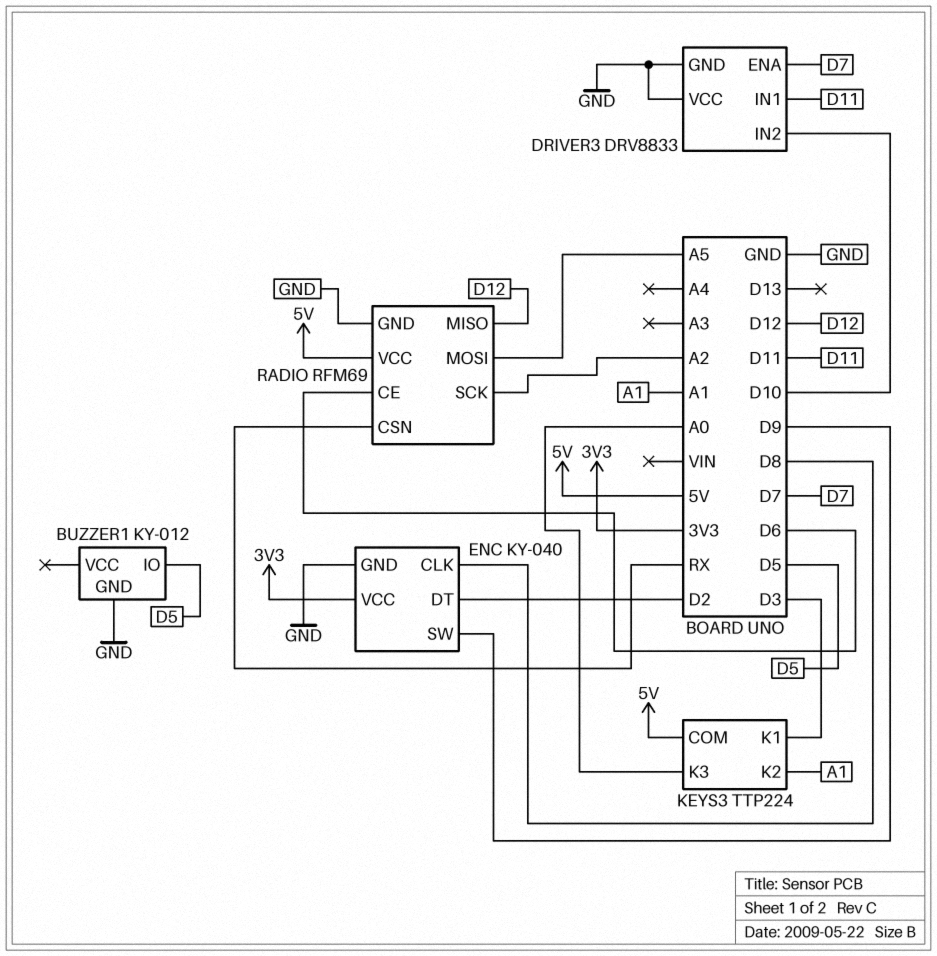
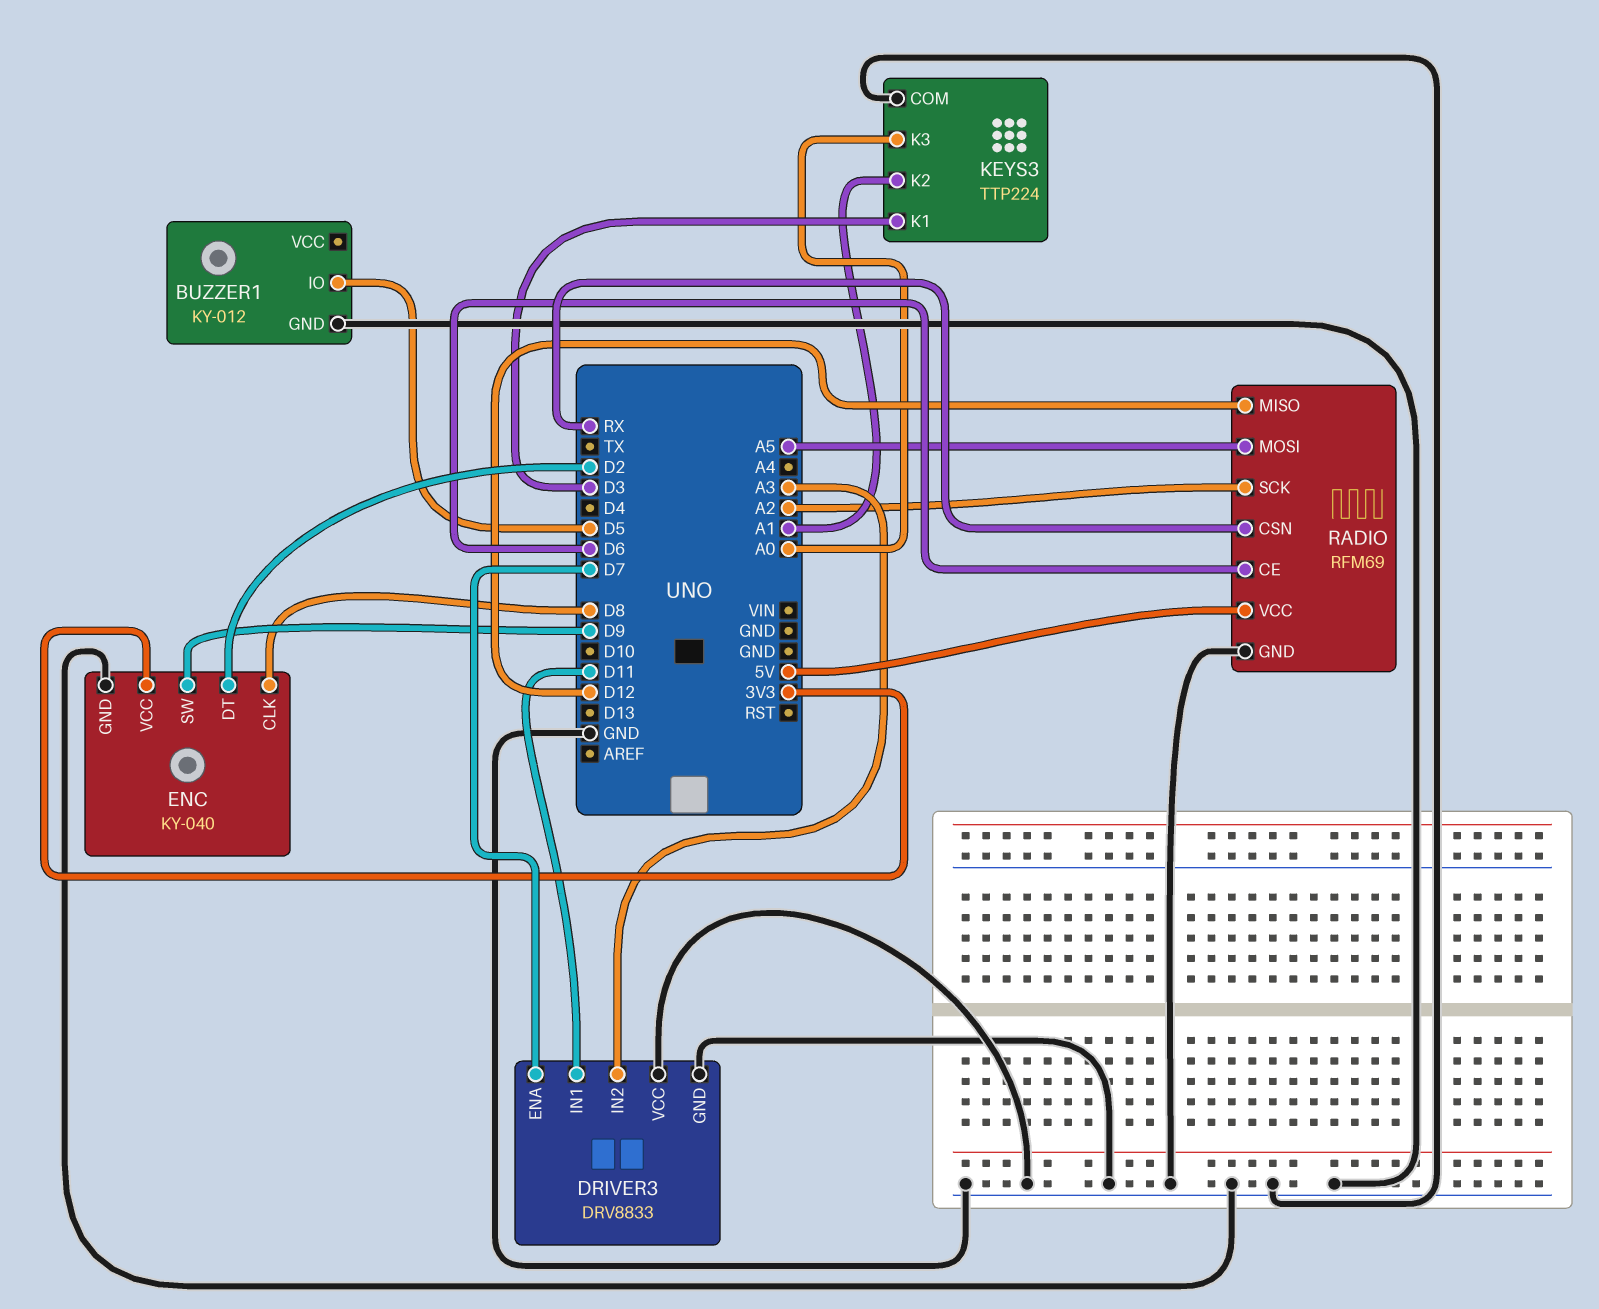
DRIVER3 pin IN2: D10 -> A3
KEYS3 pin COM: 5V -> GND

